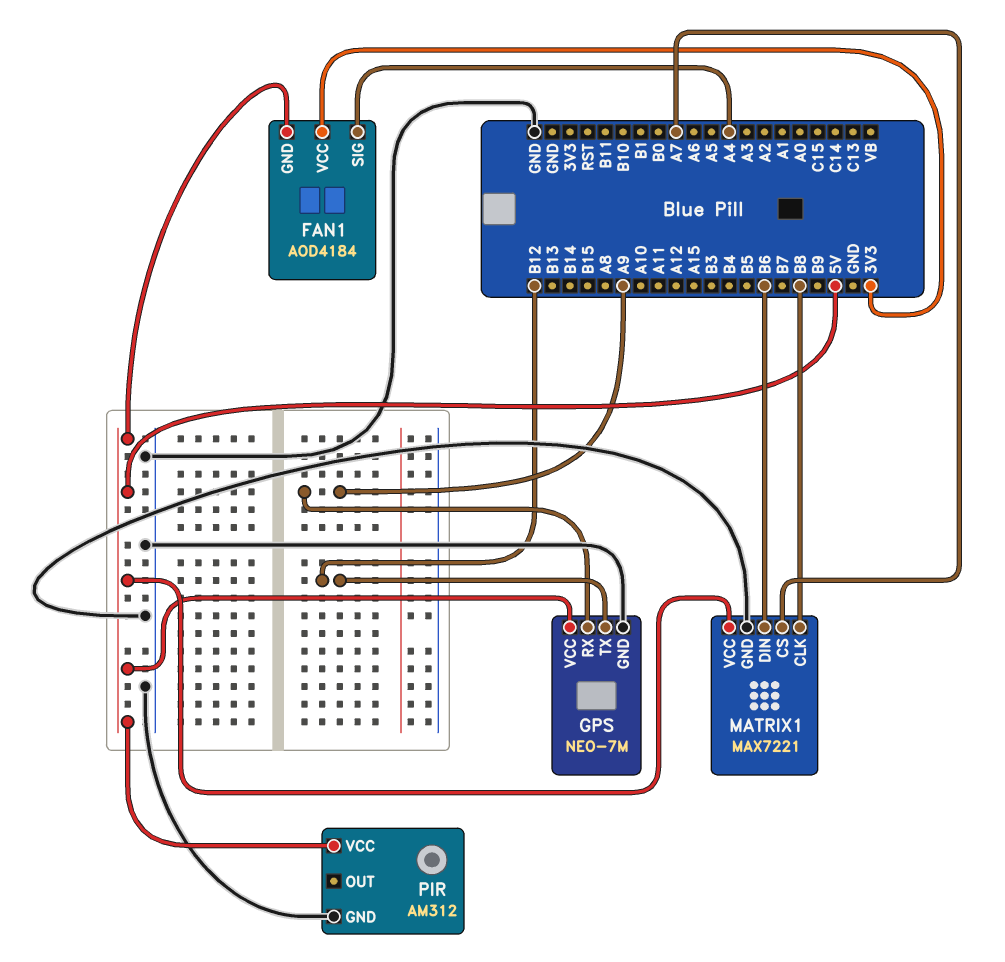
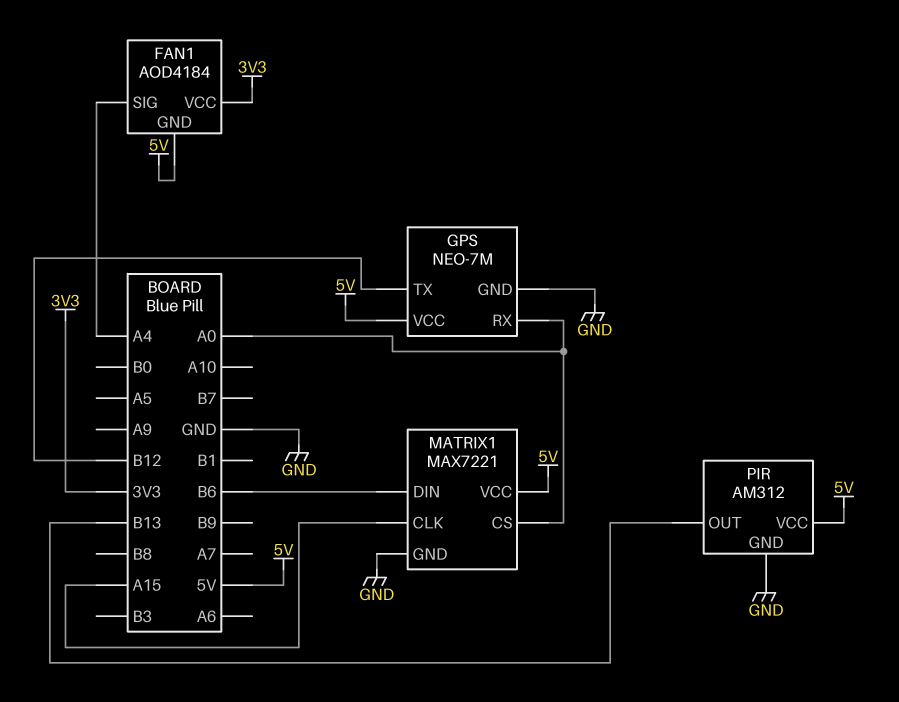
GPS pin RX: A9 -> A0
MATRIX1 pin CLK: B8 -> A15
MATRIX1 pin CS: A7 -> A0
PIR pin OUT: none -> B13

